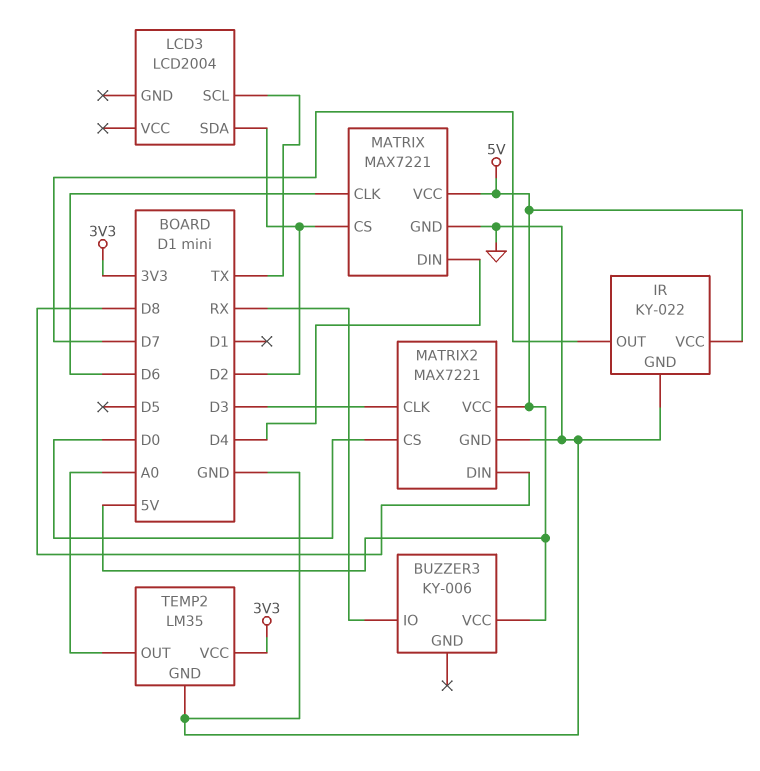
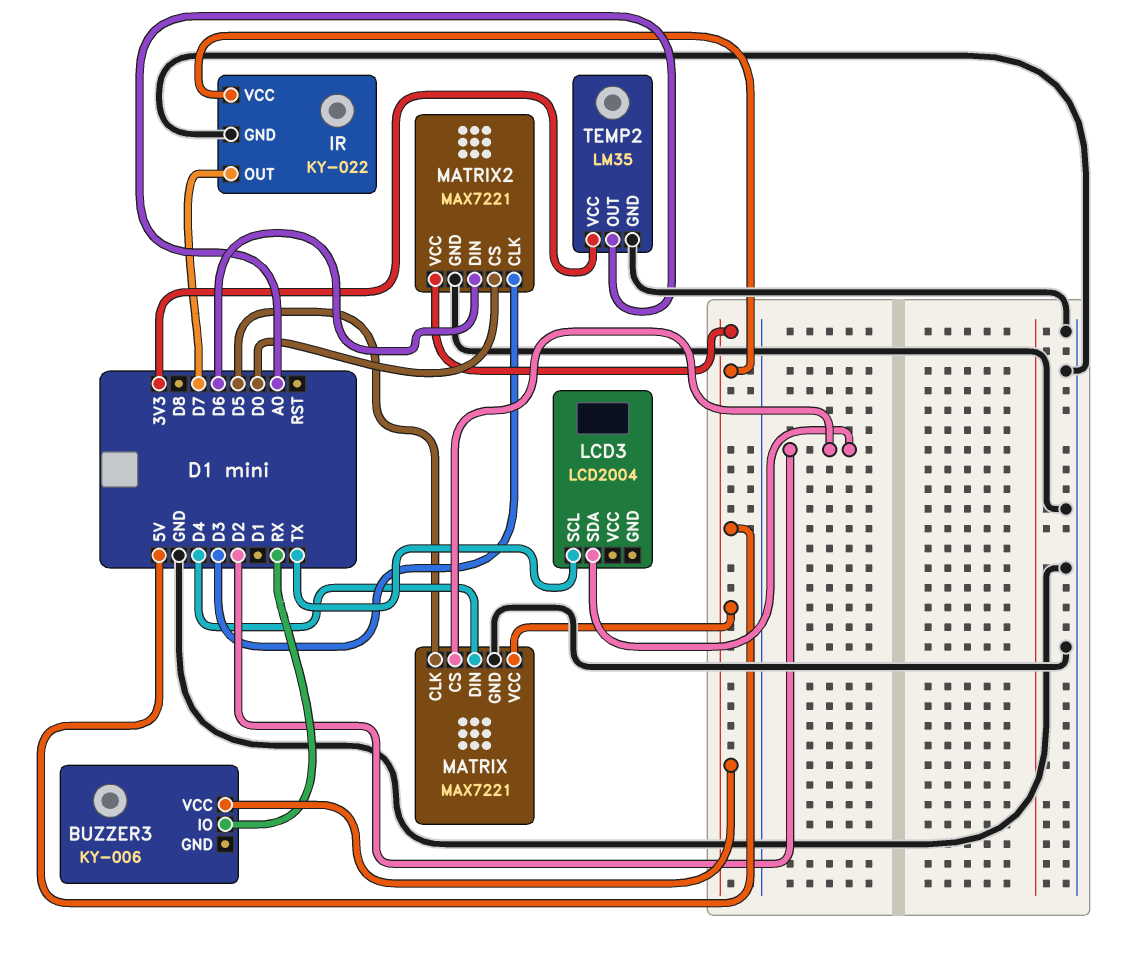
MATRIX pin CLK: D6 -> D5
MATRIX2 pin DIN: D8 -> D6

